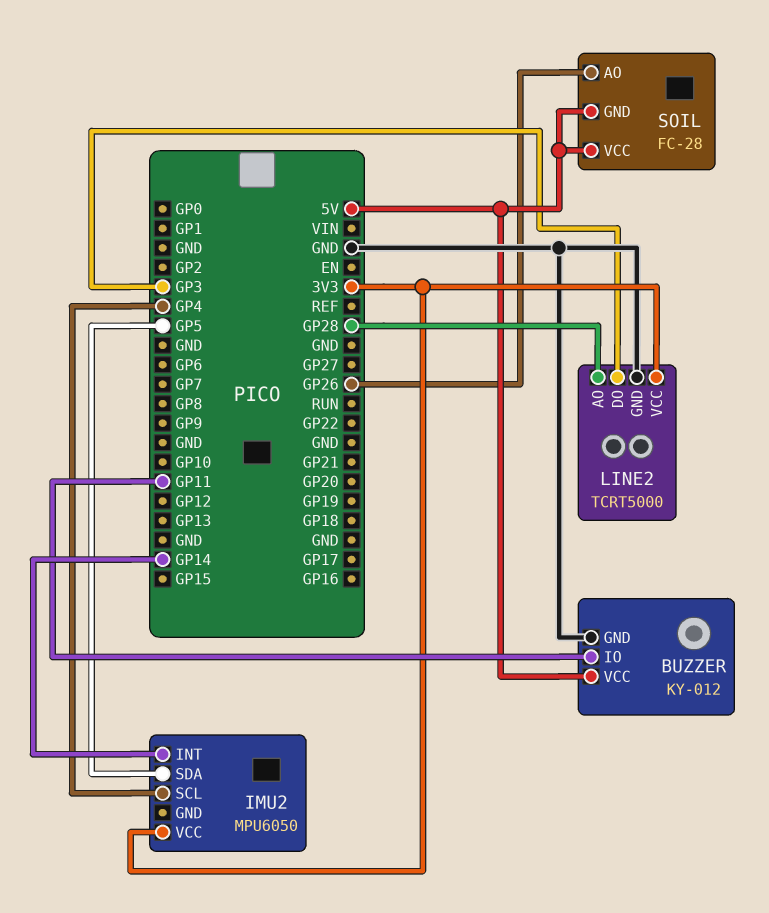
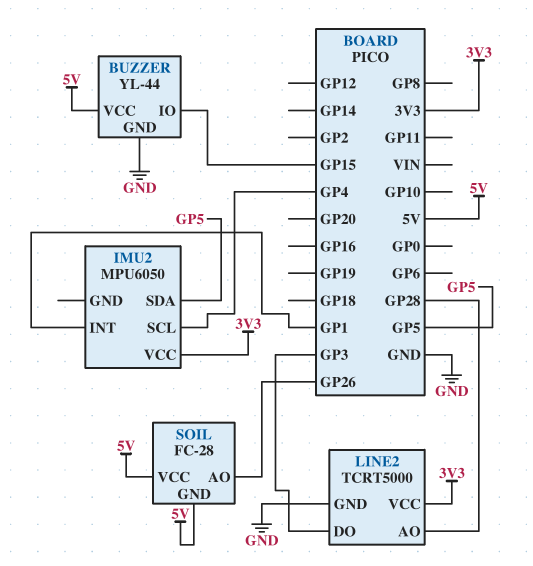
BUZZER: KY-012 -> YL-44
BUZZER pin IO: GP11 -> GP15
IMU2 pin INT: GP14 -> GP1

